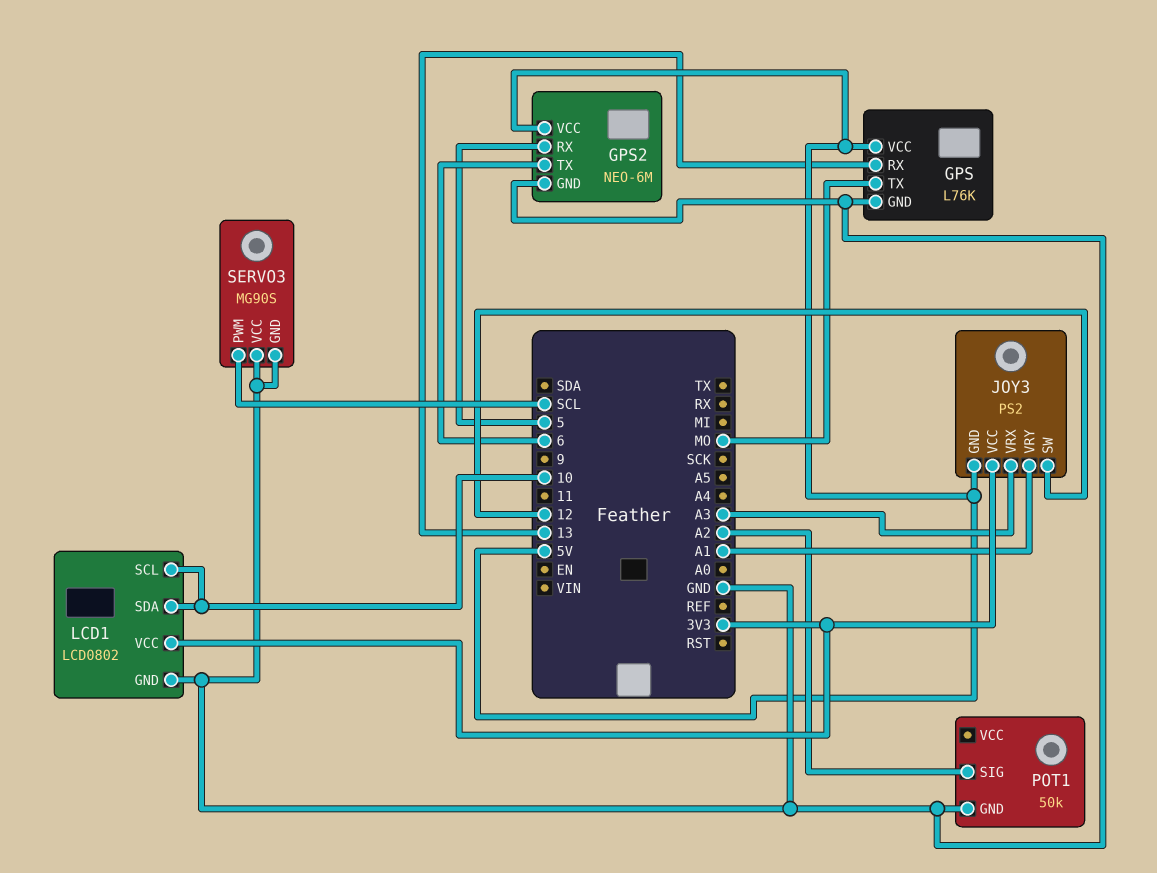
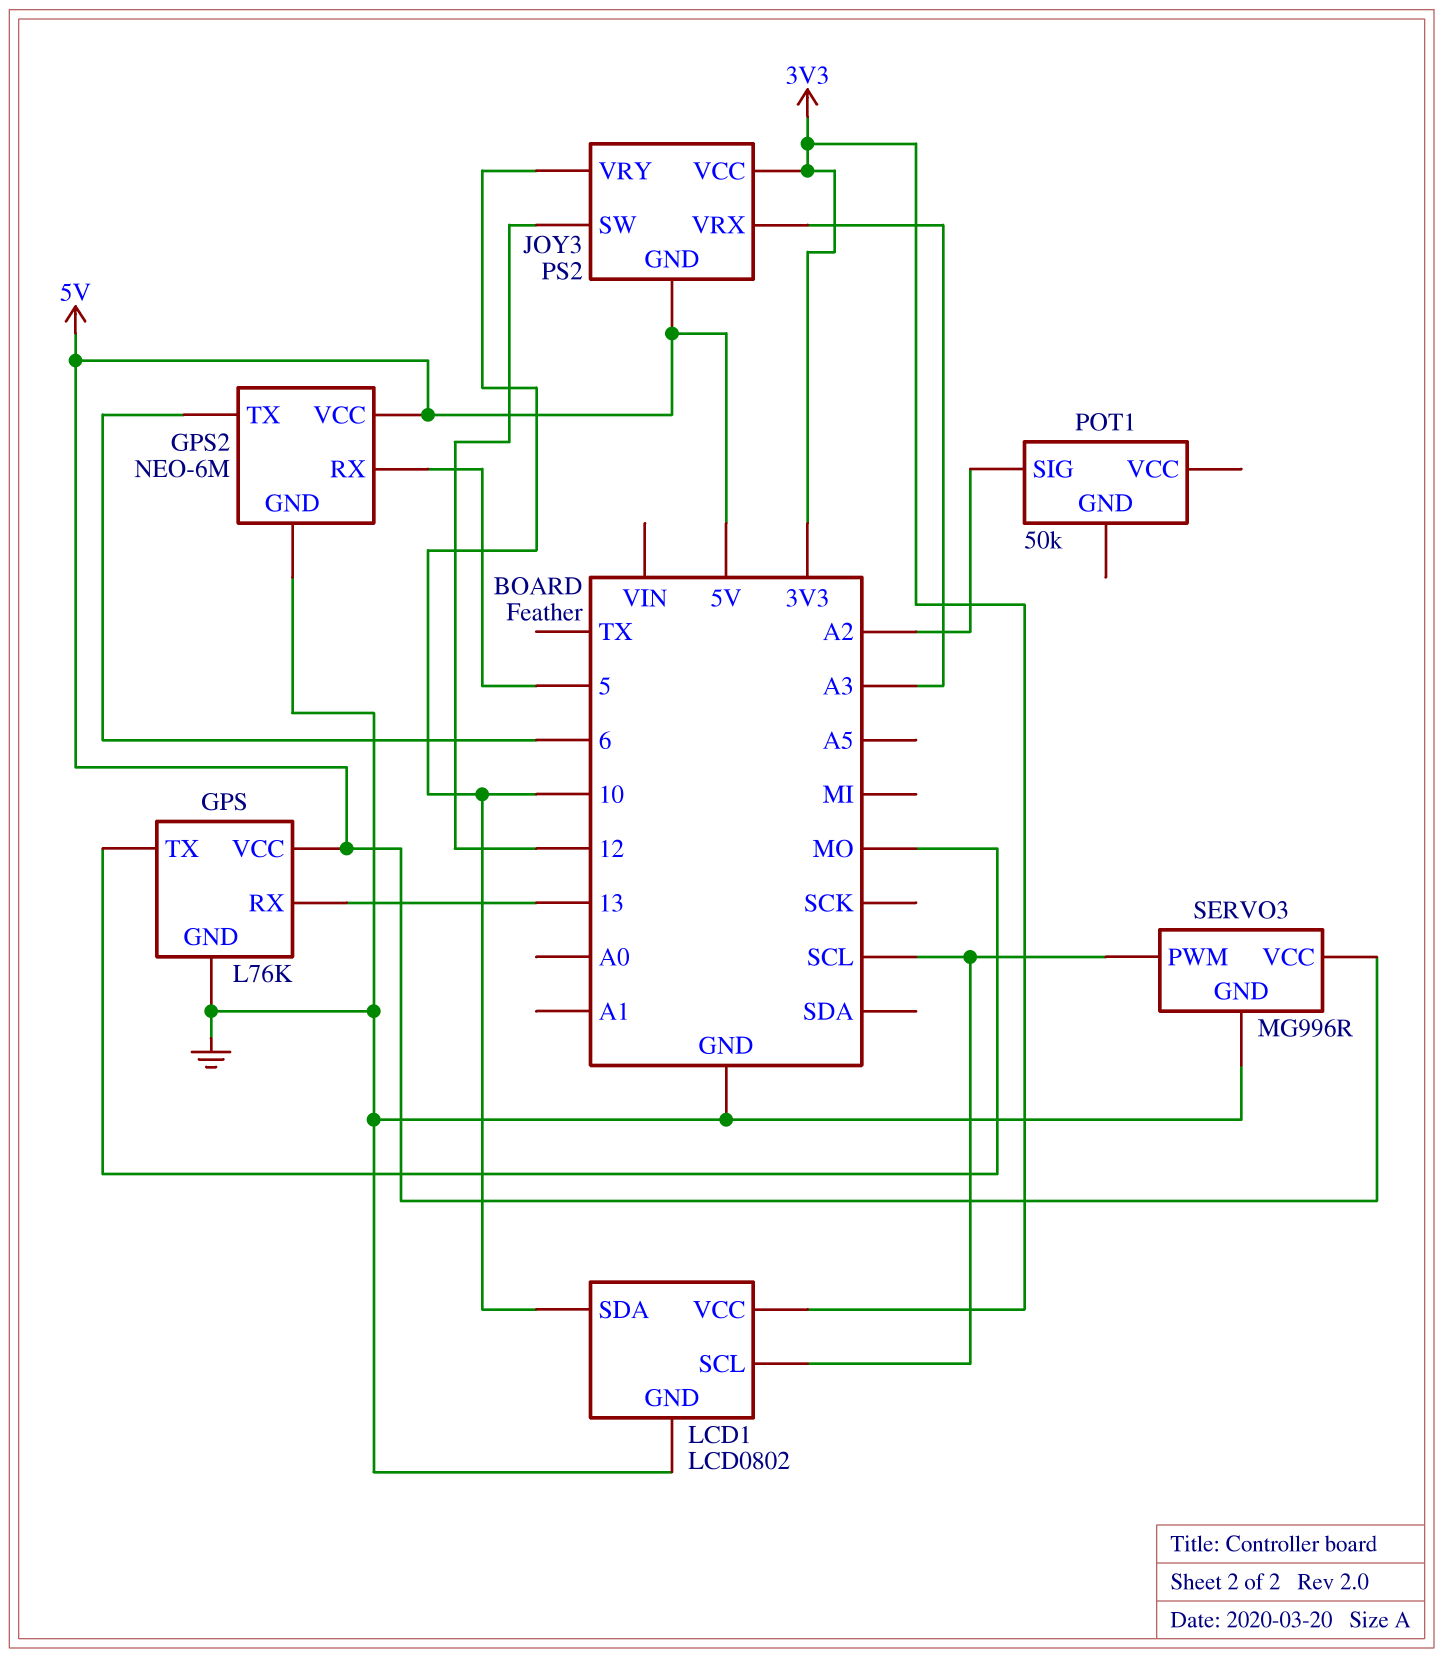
JOY3 pin VRY: A1 -> 10
LCD1 pin SCL: 10 -> SCL
POT1 pin GND: GND -> none
SERVO3: MG90S -> MG996R
SERVO3 pin VCC: GND -> 5V

